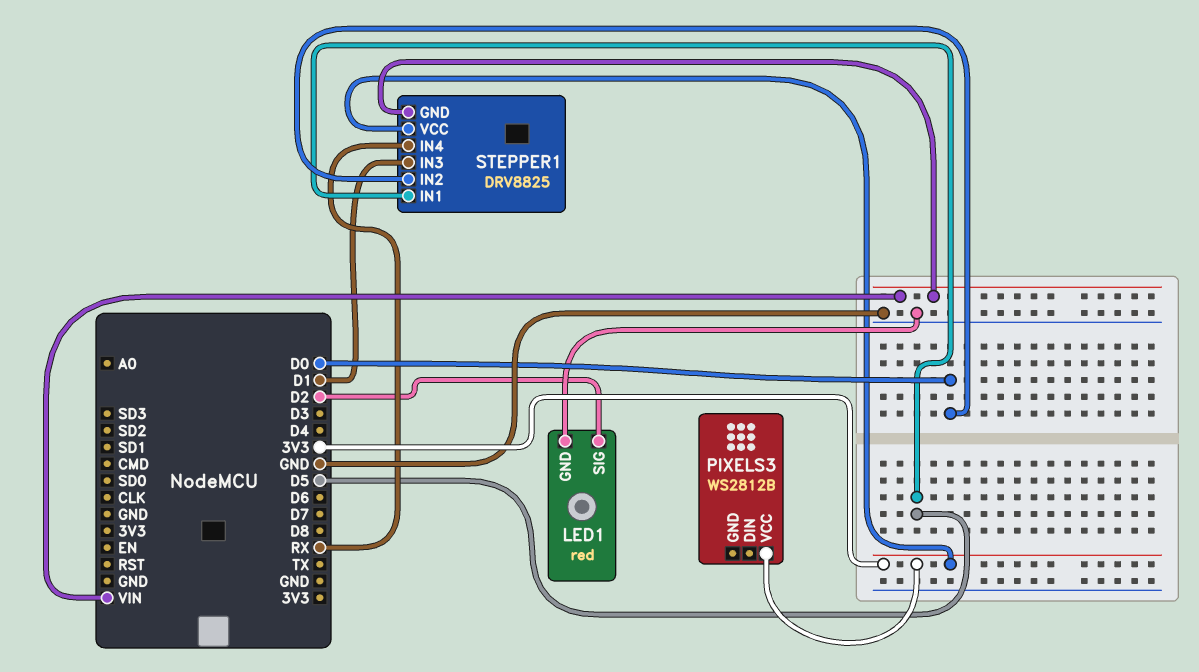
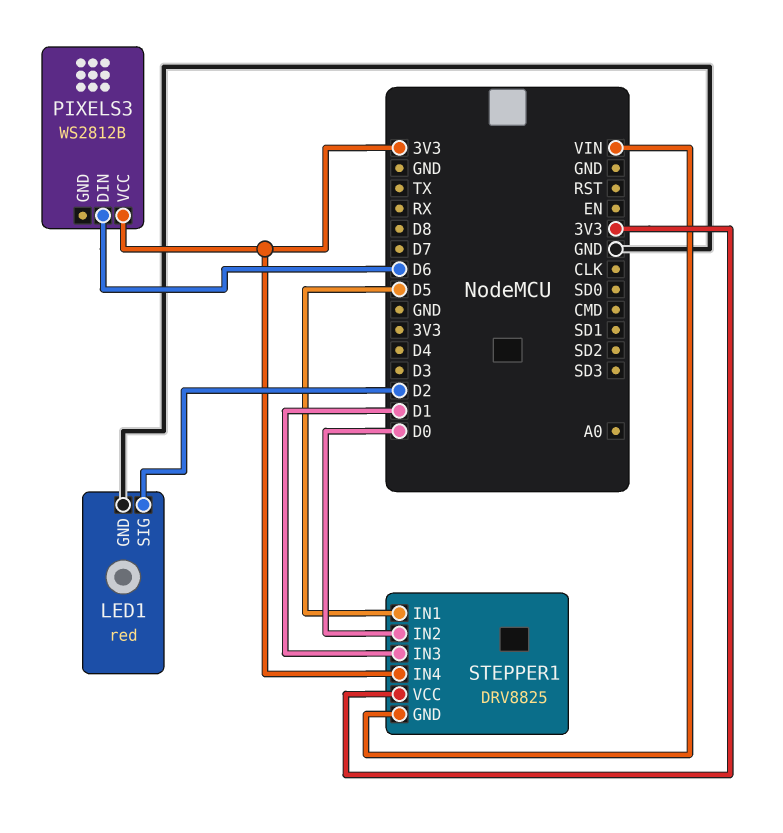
PIXELS3 pin DIN: none -> D6
STEPPER1 pin IN4: RX -> 3V3

